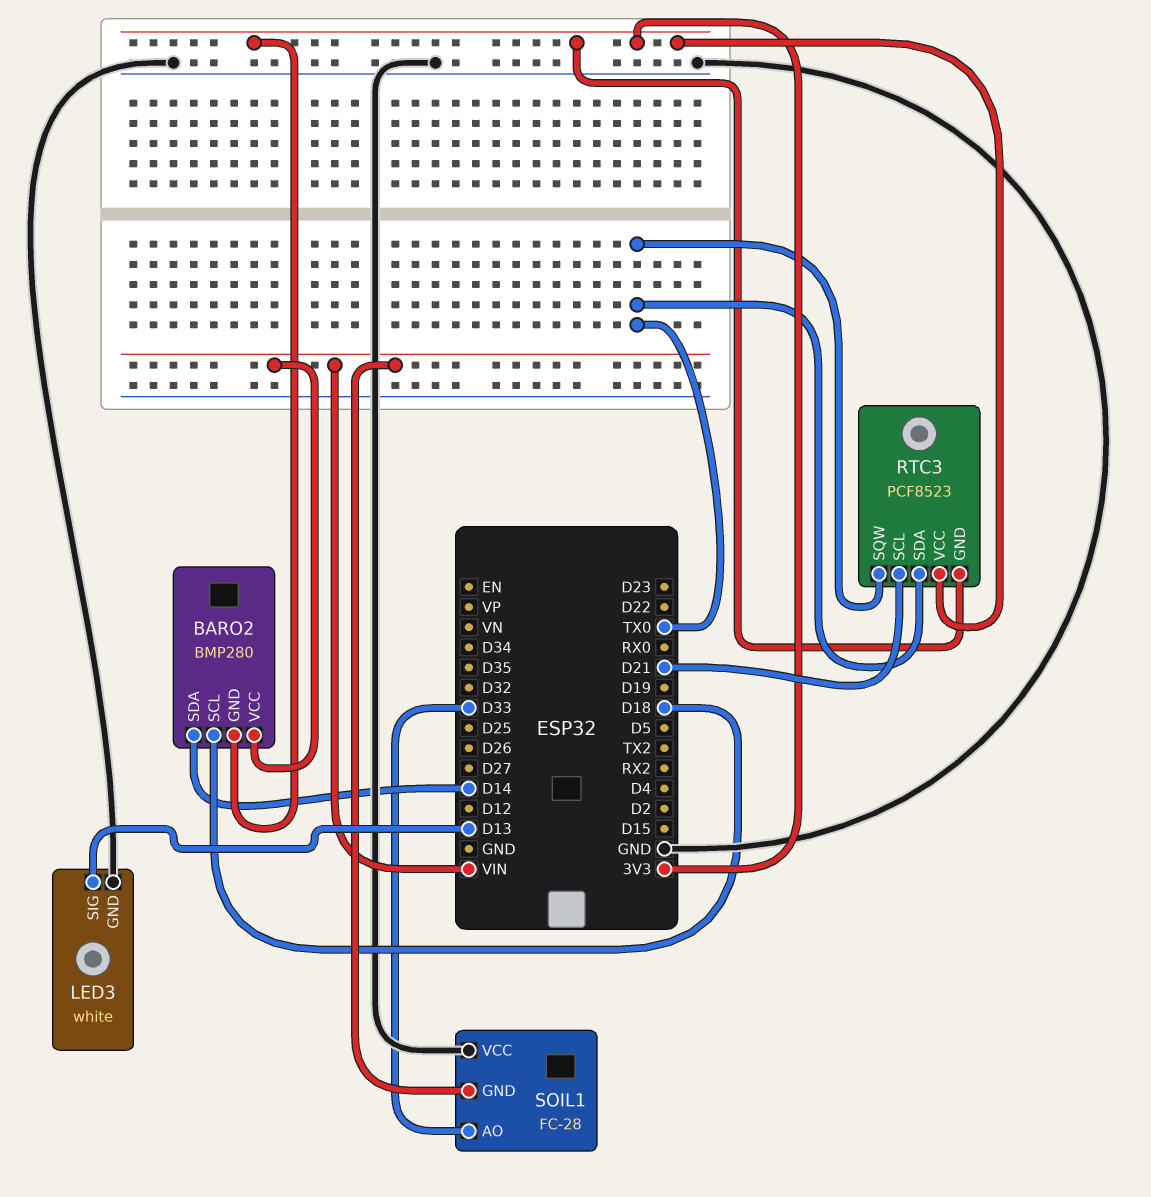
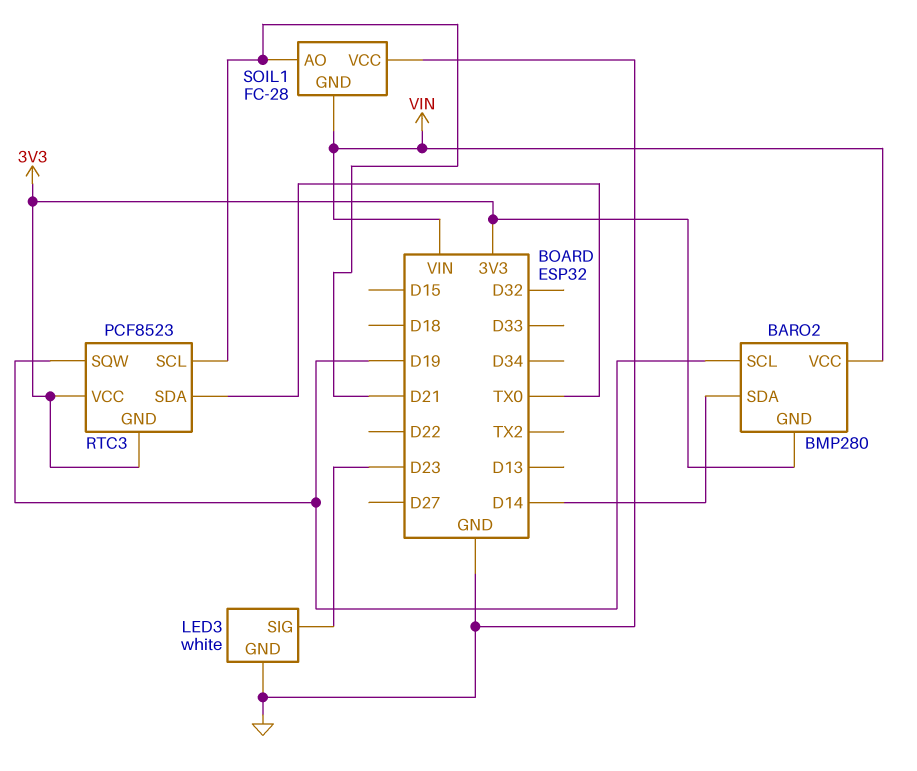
BARO2 pin SCL: D18 -> D19
LED3 pin SIG: D13 -> D23
RTC3 pin SQW: TX0 -> D19
SOIL1 pin AO: D33 -> D21

